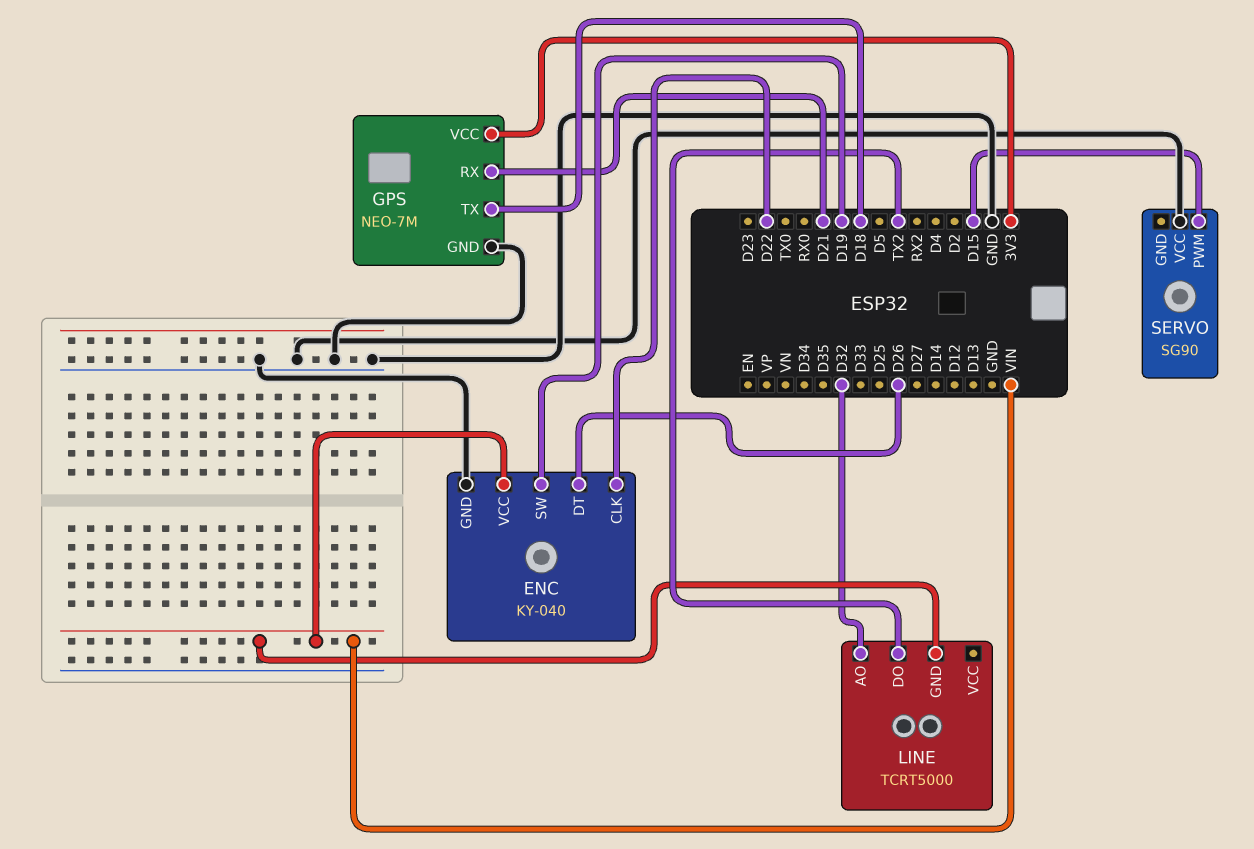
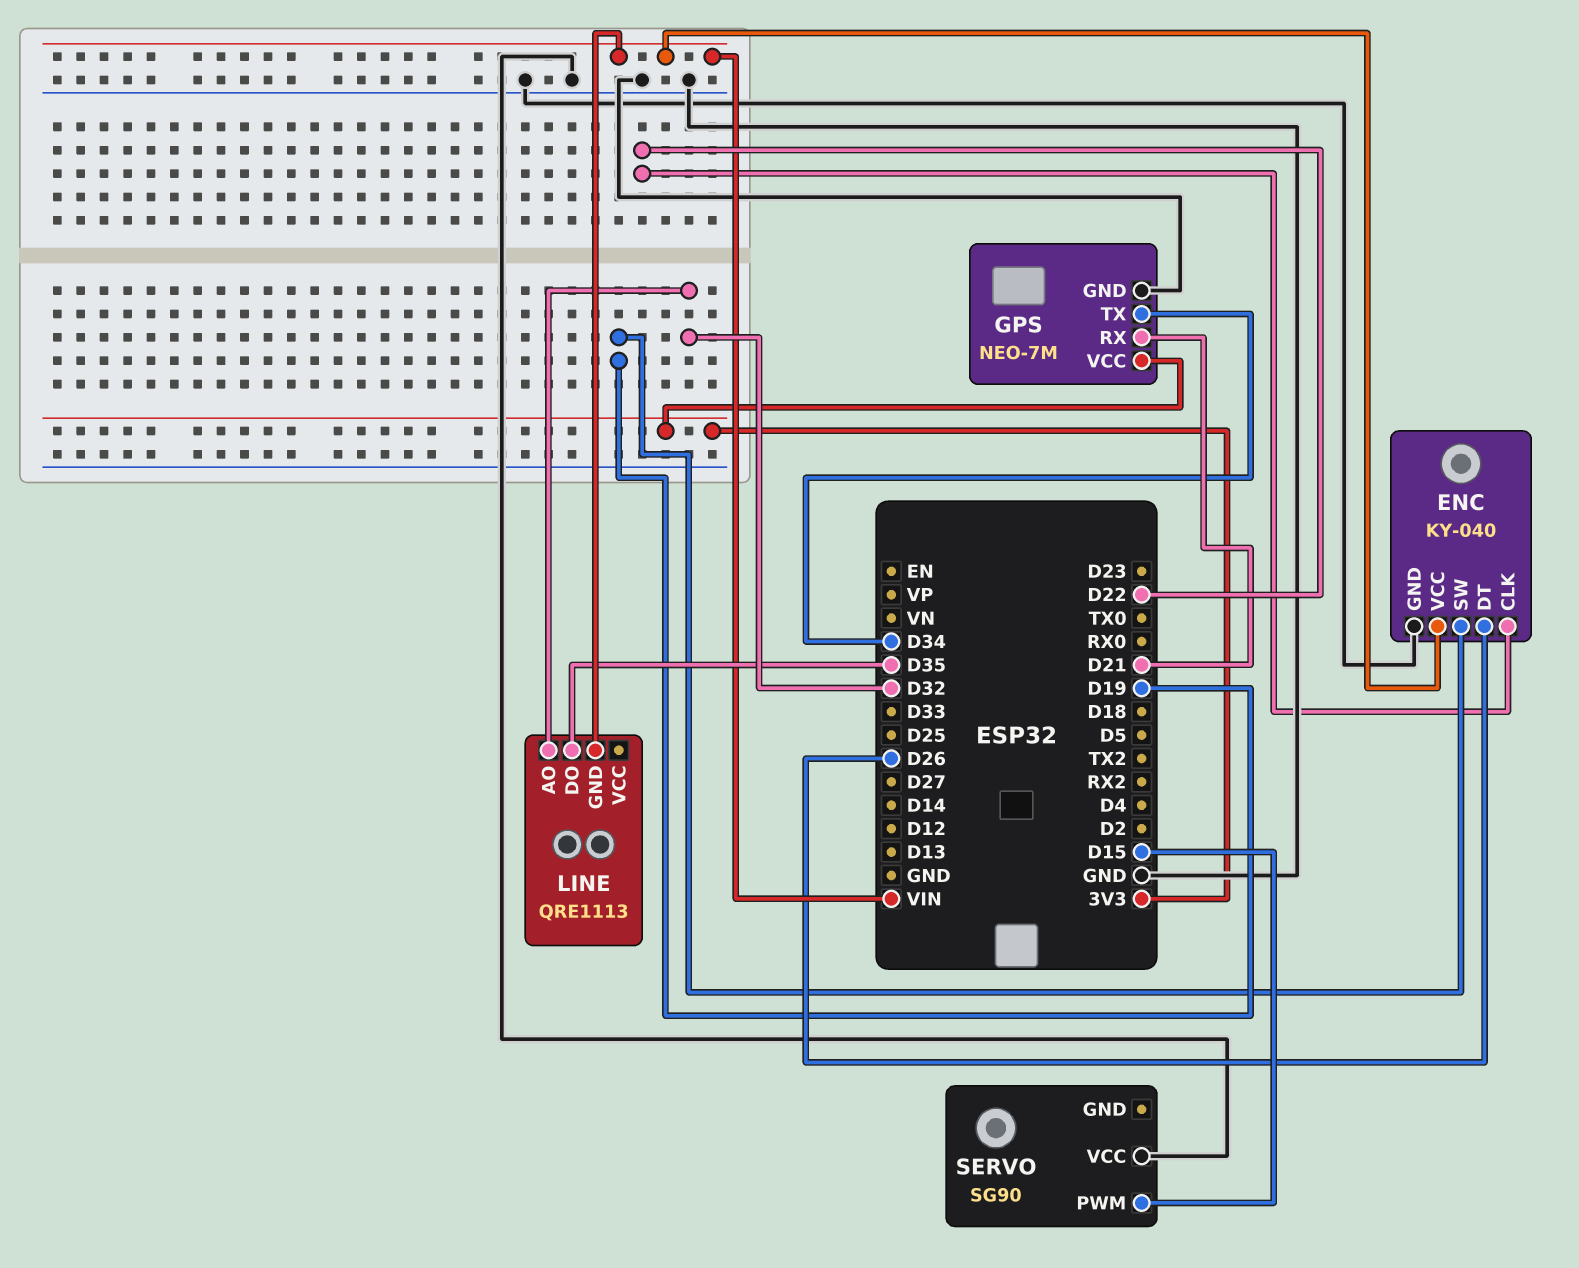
GPS pin TX: D18 -> D34
LINE: TCRT5000 -> QRE1113
LINE pin DO: TX2 -> D35

